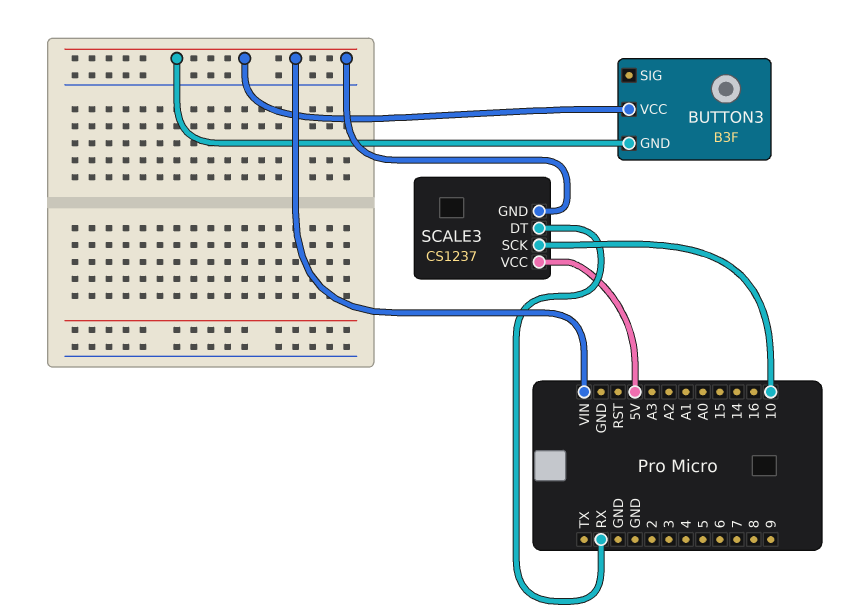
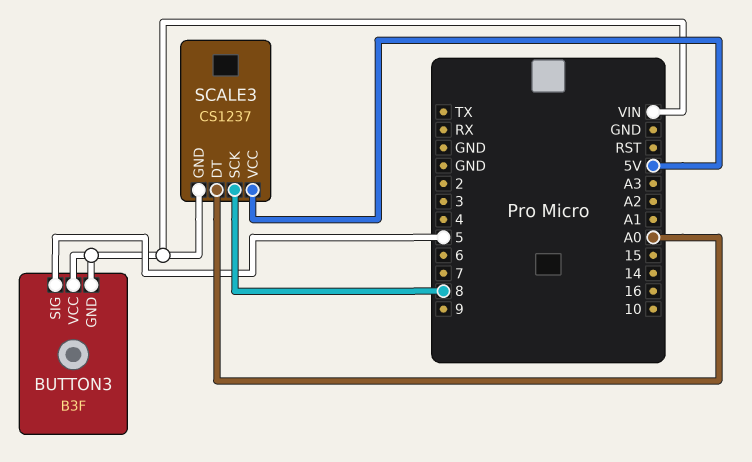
BUTTON3 pin SIG: none -> 5
SCALE3 pin DT: RX -> A0
SCALE3 pin SCK: 10 -> 8

